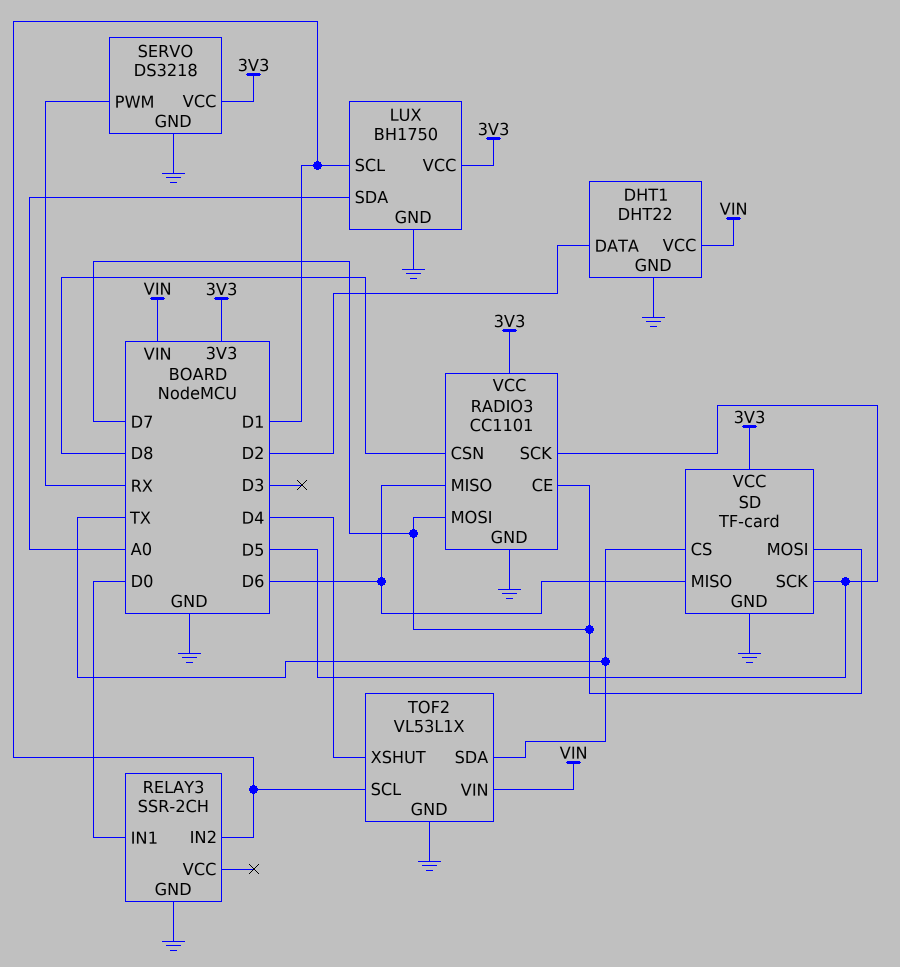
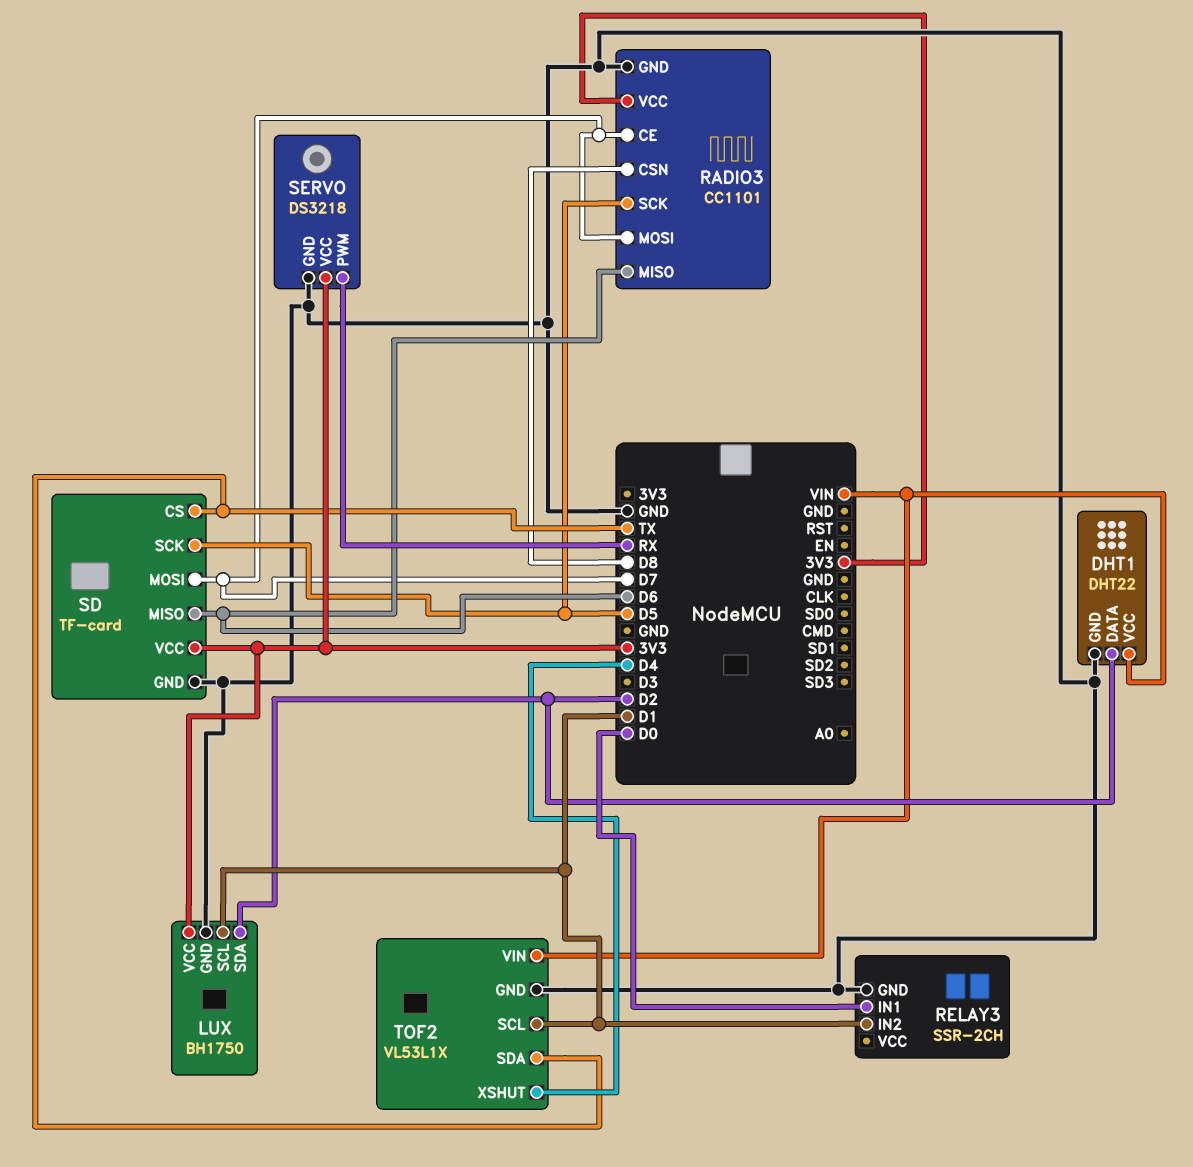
LUX pin SDA: A0 -> D2

